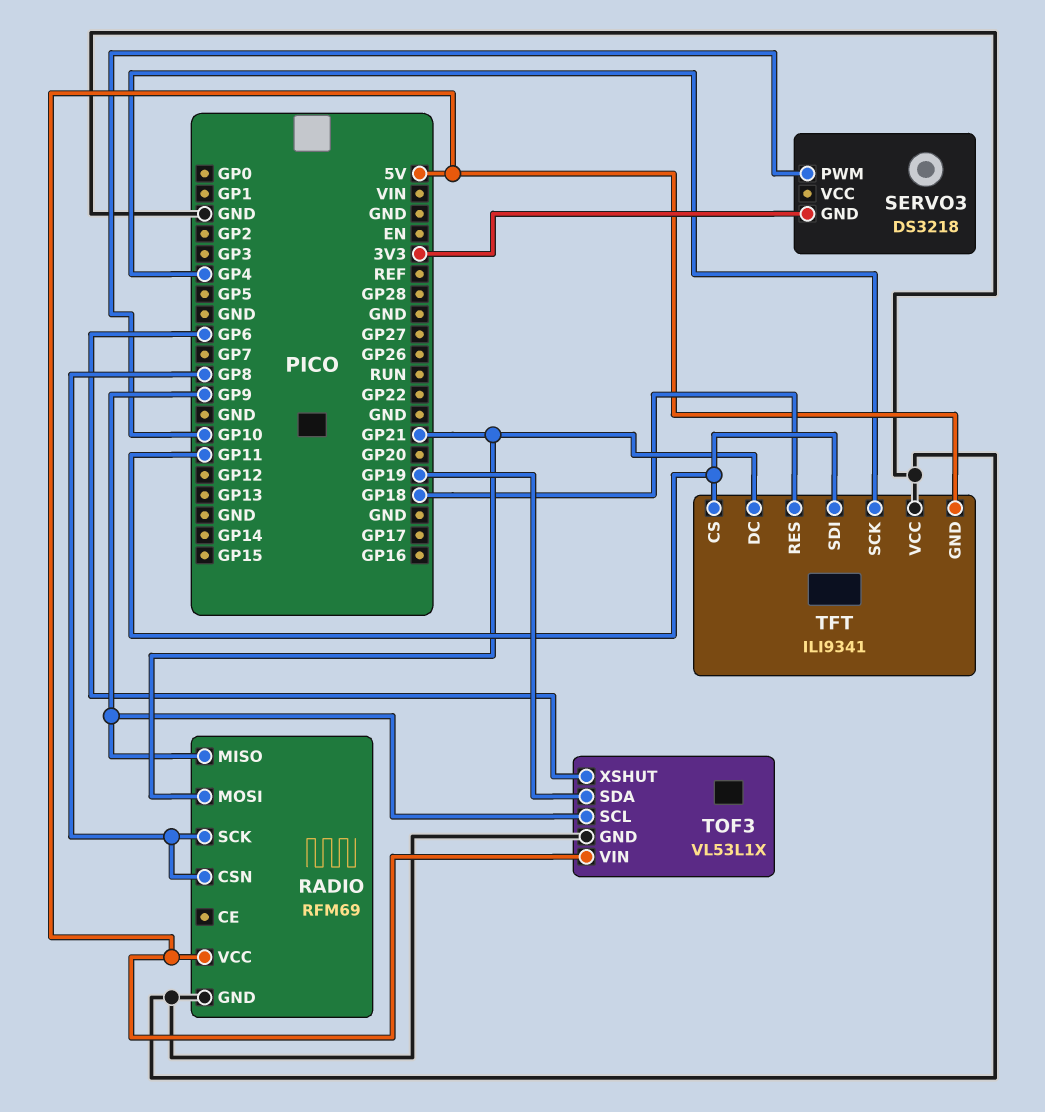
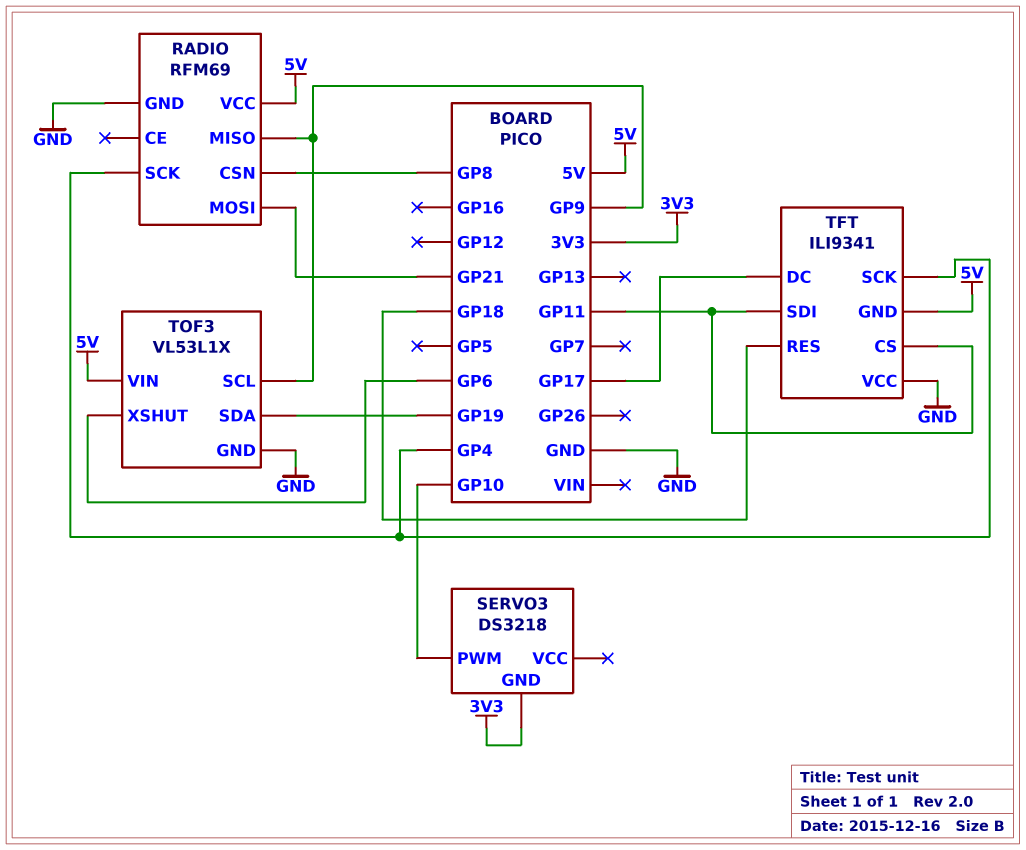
RADIO pin SCK: GP8 -> GP4
TFT pin DC: GP21 -> GP17

